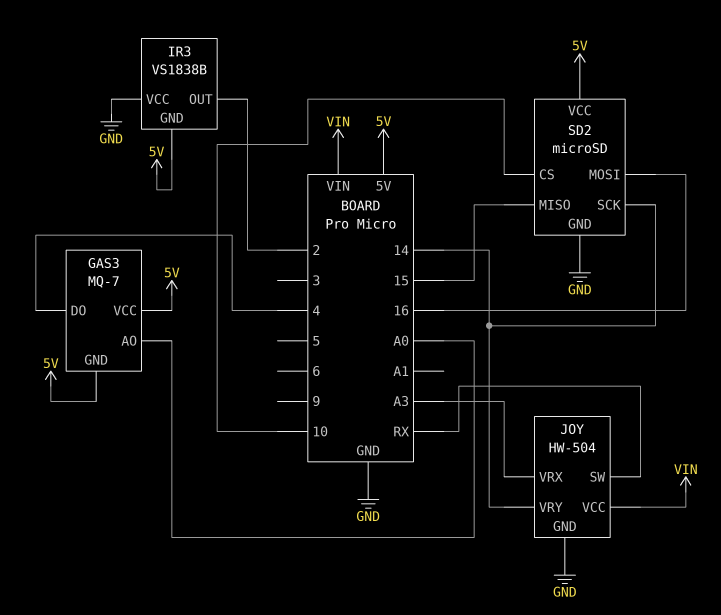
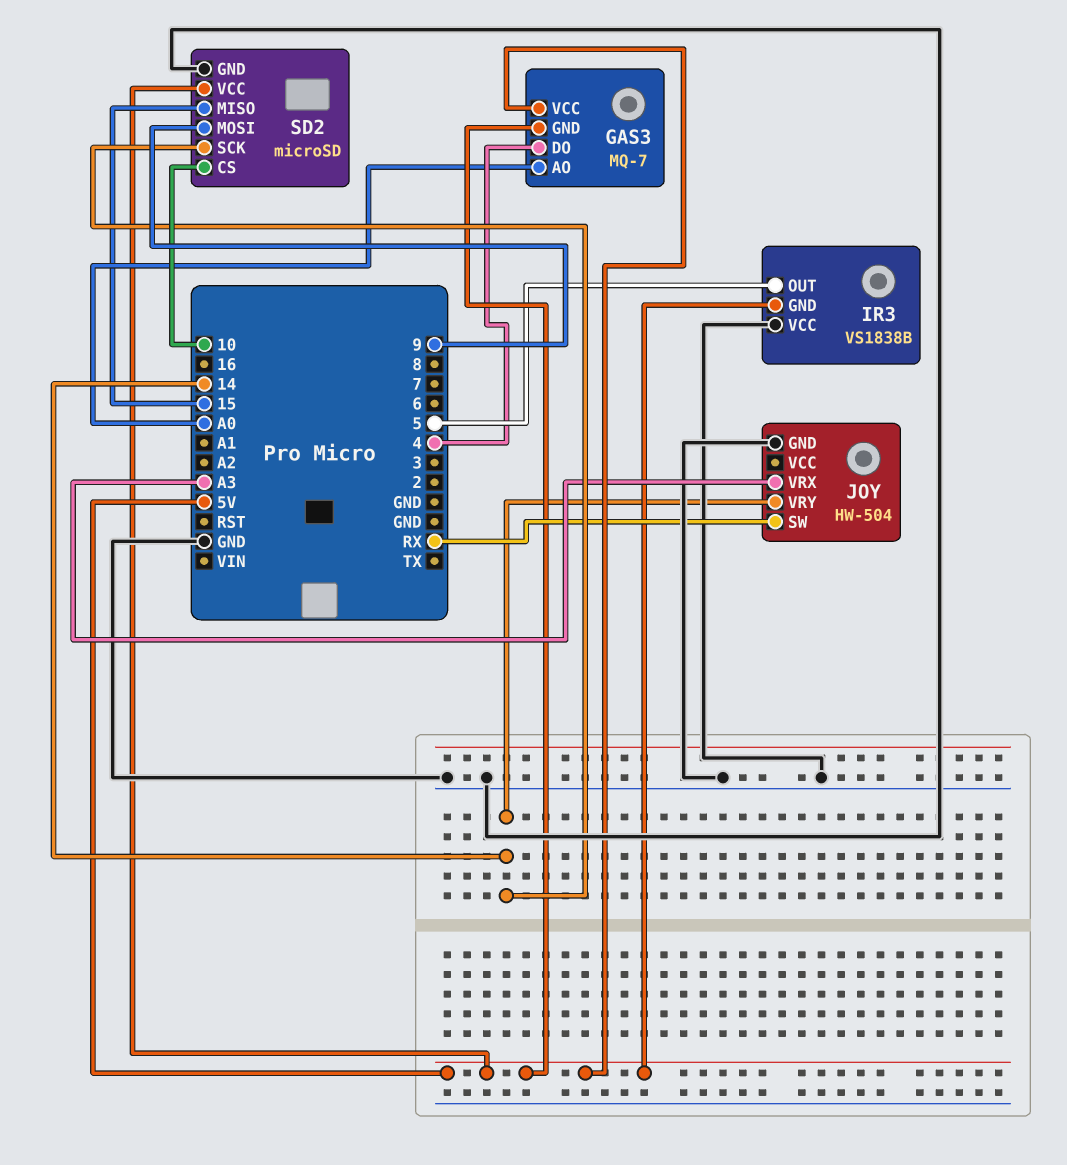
IR3 pin OUT: 2 -> 5
JOY pin VCC: VIN -> none
SD2 pin MOSI: 16 -> 9

